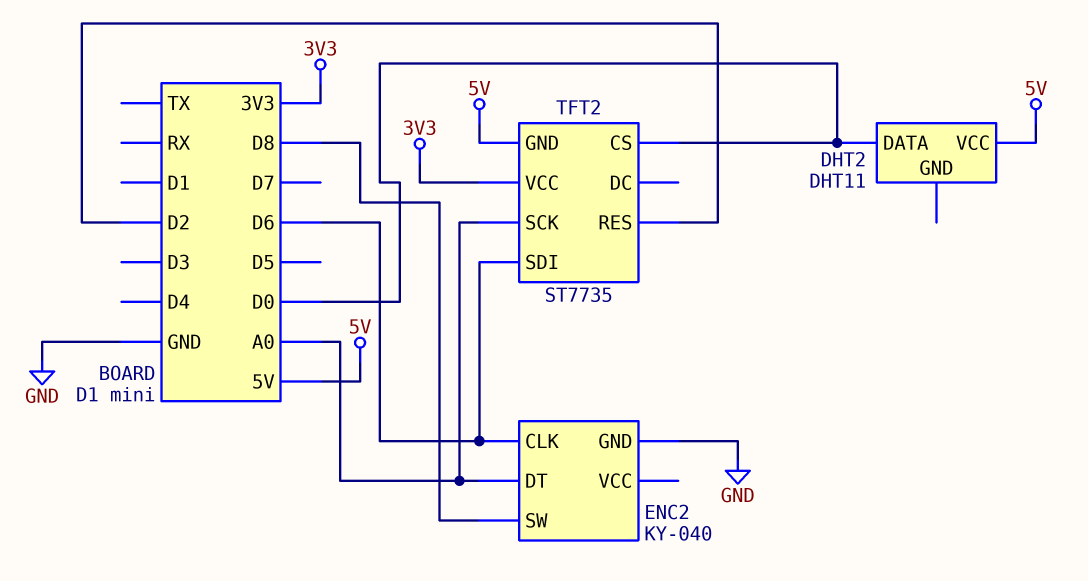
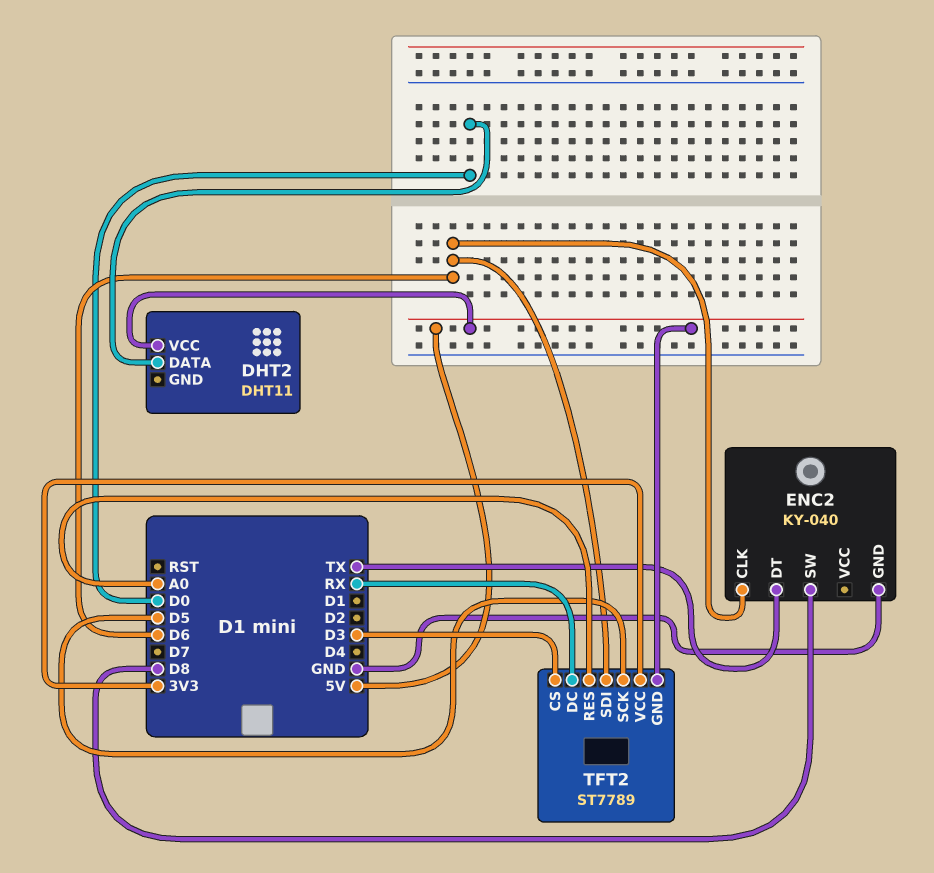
ENC2 pin DT: A0 -> TX
TFT2: ST7735 -> ST7789
TFT2 pin CS: D0 -> D3
TFT2 pin DC: none -> RX
TFT2 pin RES: D2 -> A0
TFT2 pin SCK: A0 -> D5

